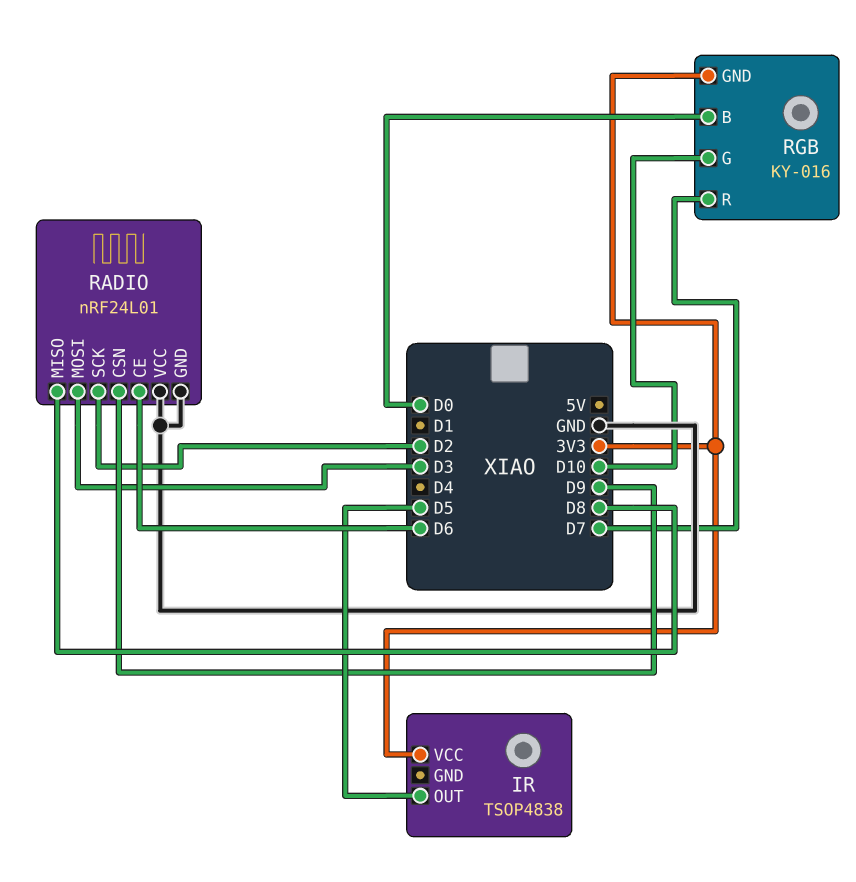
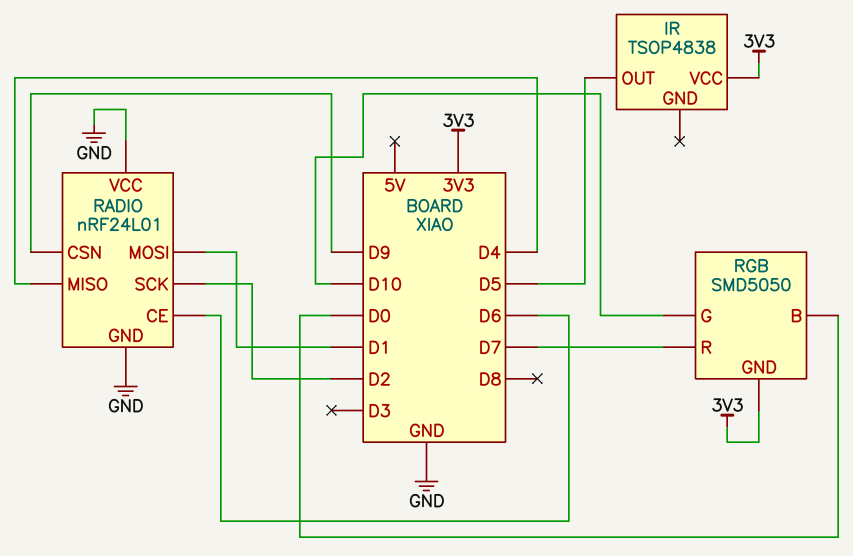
RADIO pin MISO: D8 -> D4
RADIO pin MOSI: D3 -> D1
RGB: KY-016 -> SMD5050

